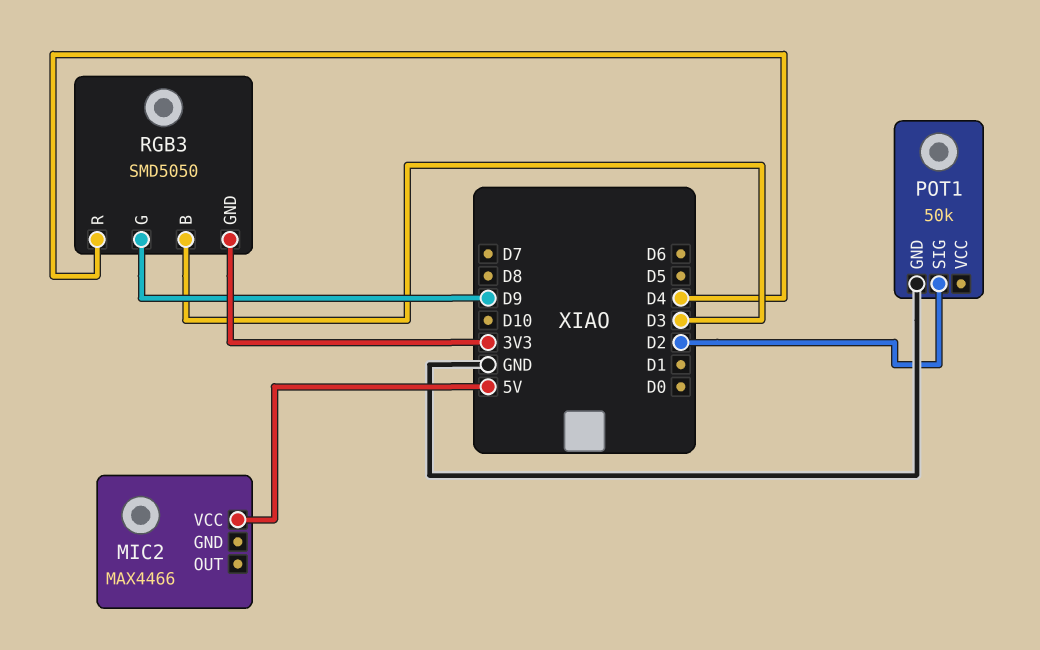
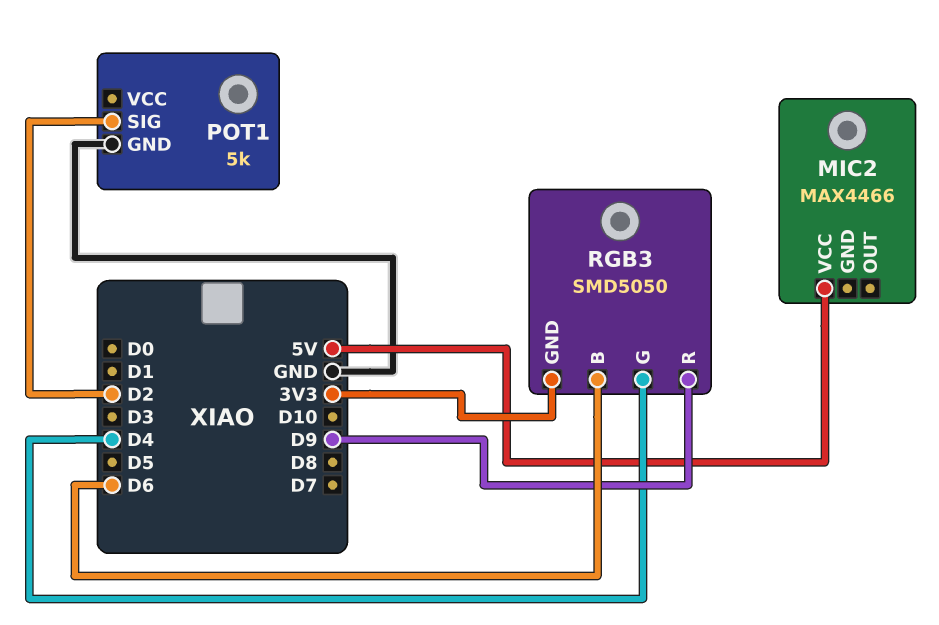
POT1: 50k -> 5k
RGB3 pin B: D3 -> D6
RGB3 pin G: D9 -> D4
RGB3 pin R: D4 -> D9

